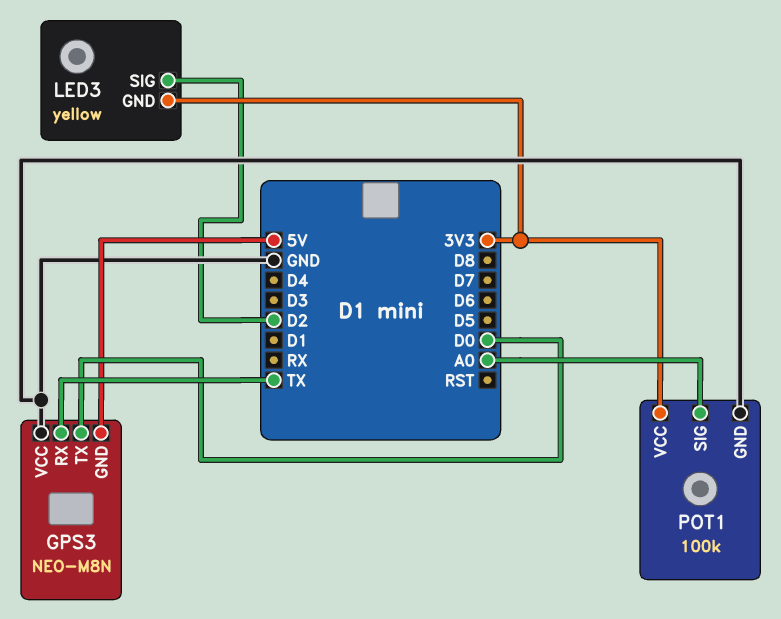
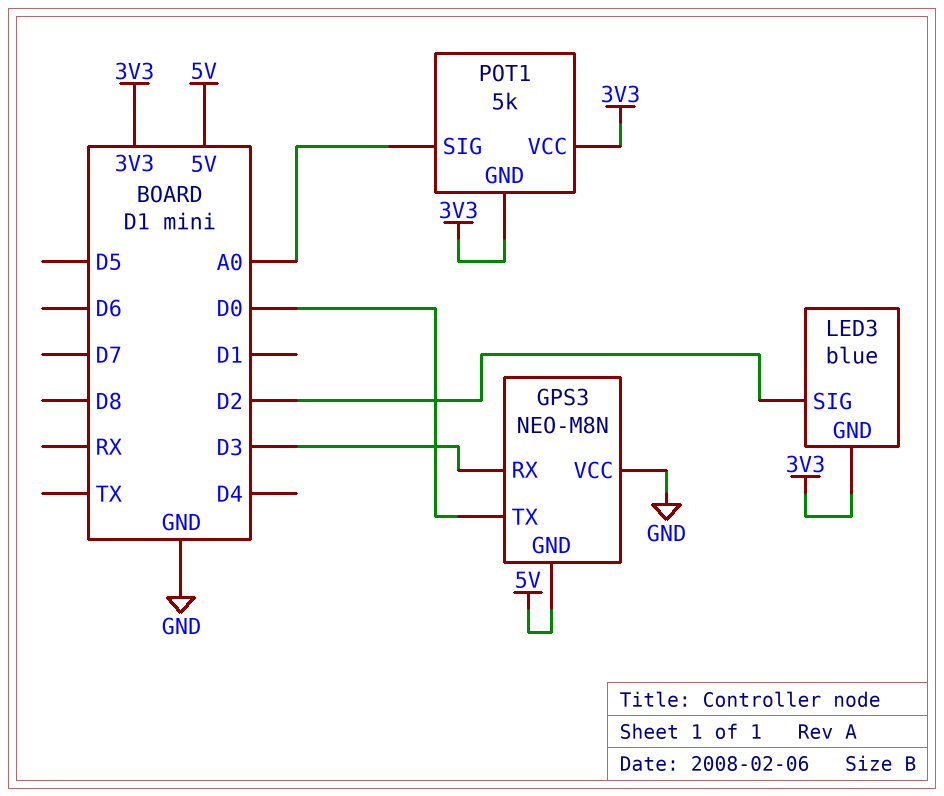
GPS3 pin RX: TX -> D3
LED3: yellow -> blue
POT1: 100k -> 5k
POT1 pin GND: GND -> 3V3

